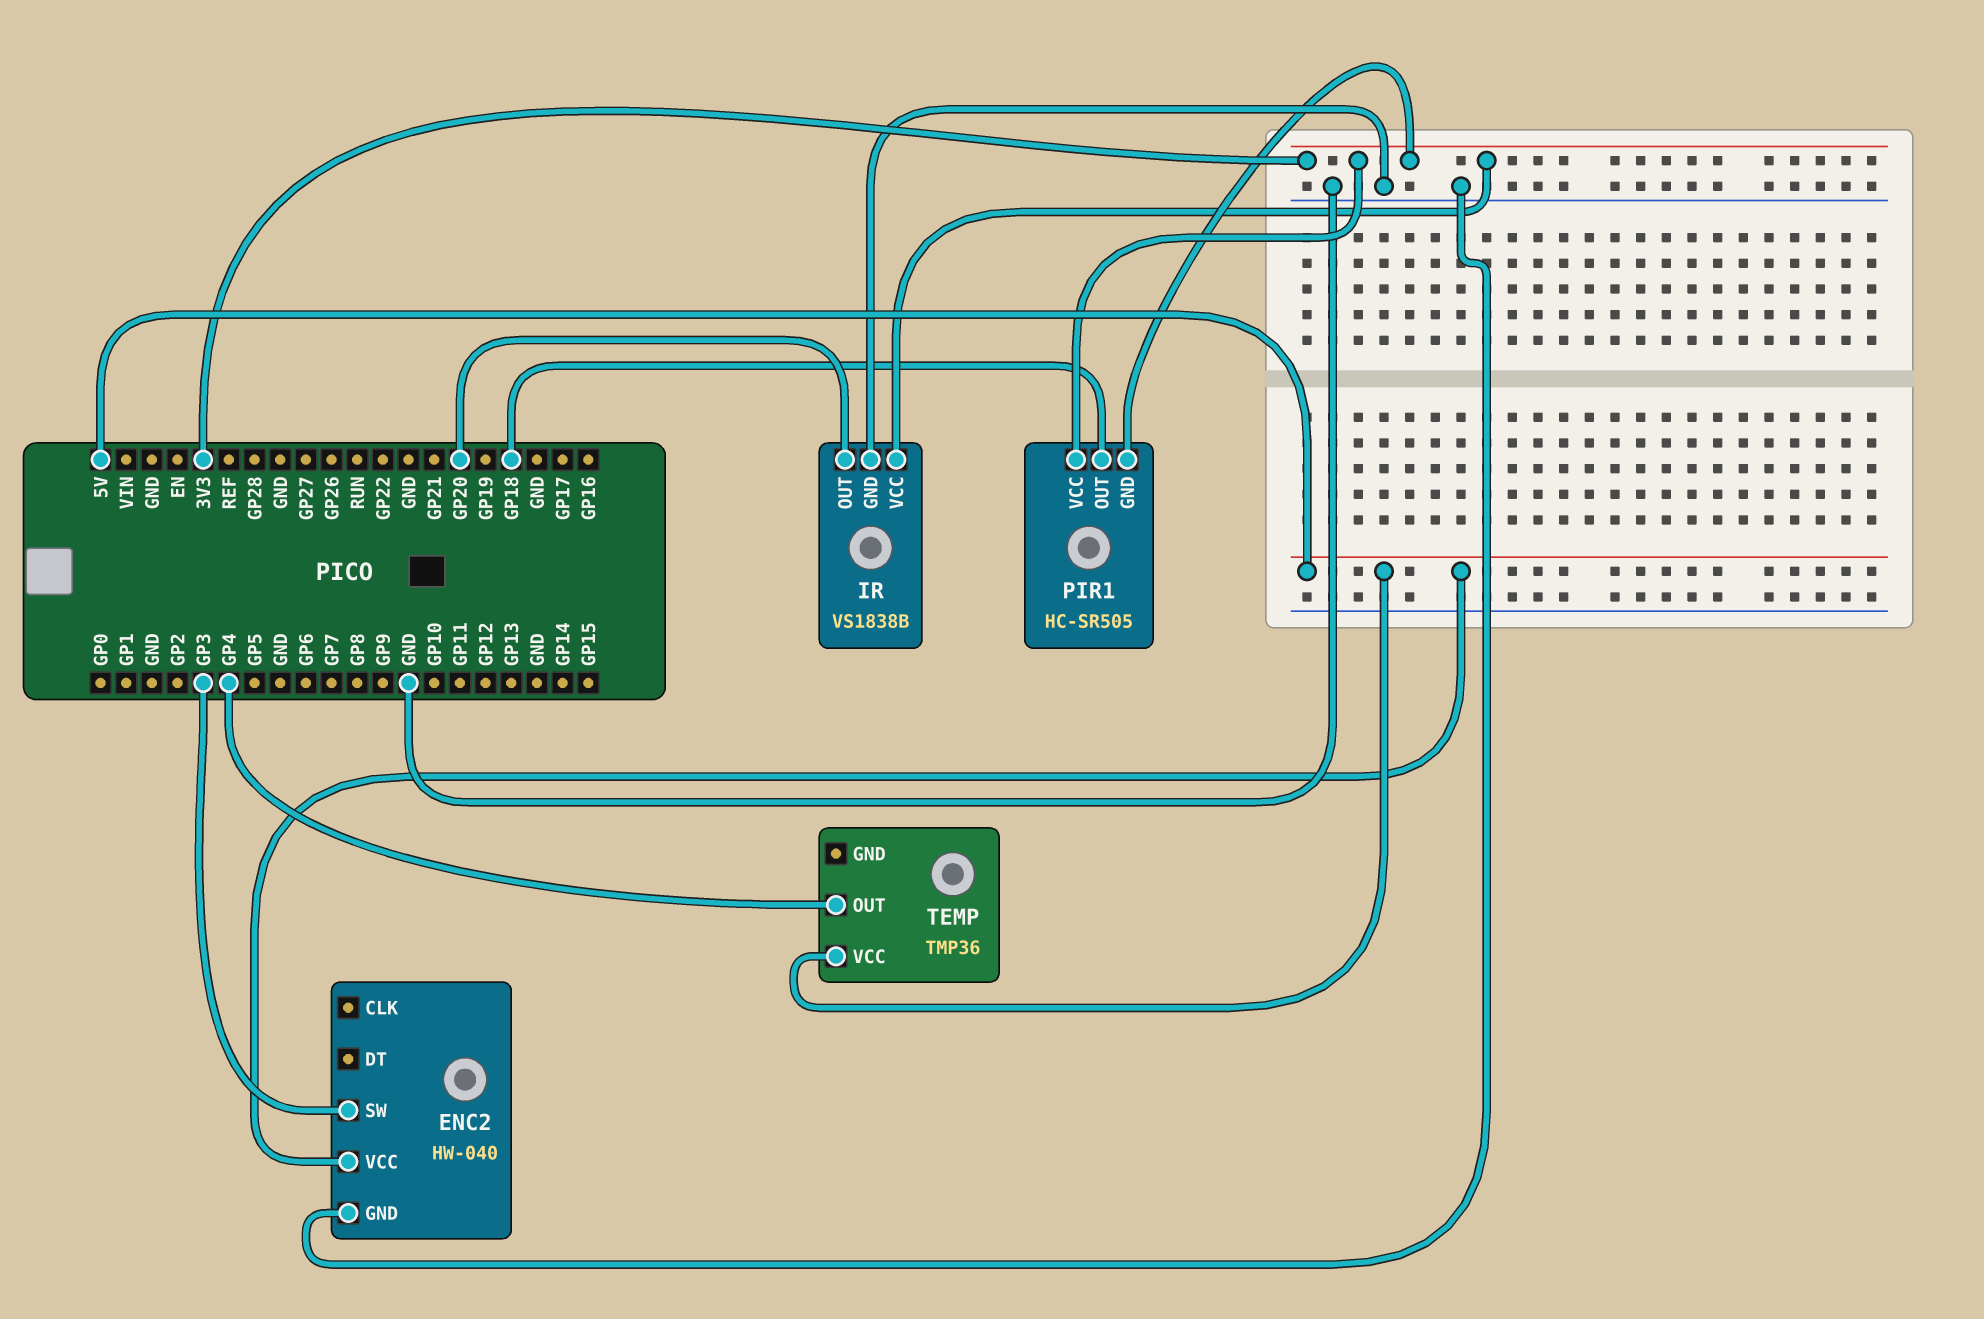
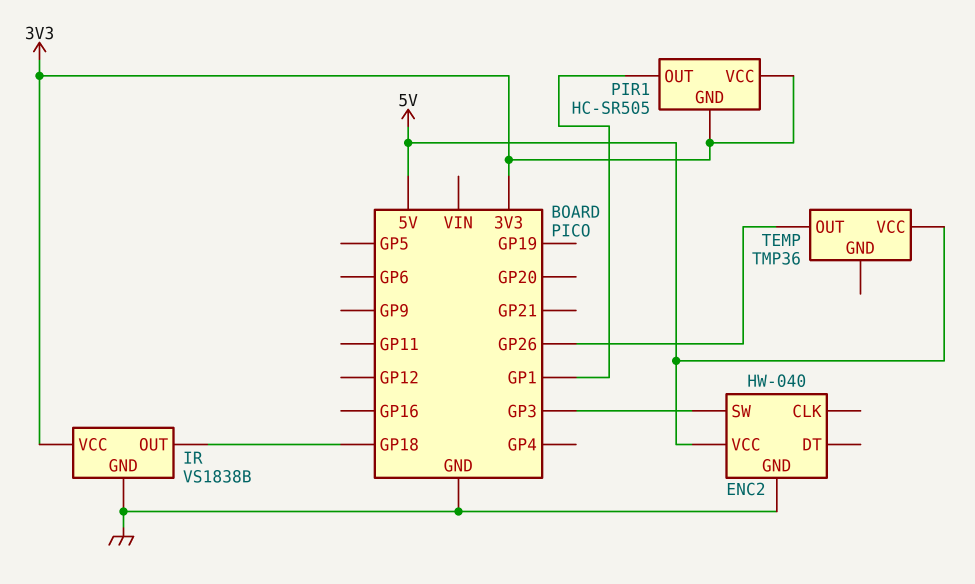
IR pin OUT: GP20 -> GP18
PIR1 pin OUT: GP18 -> GP1
TEMP pin OUT: GP4 -> GP26

